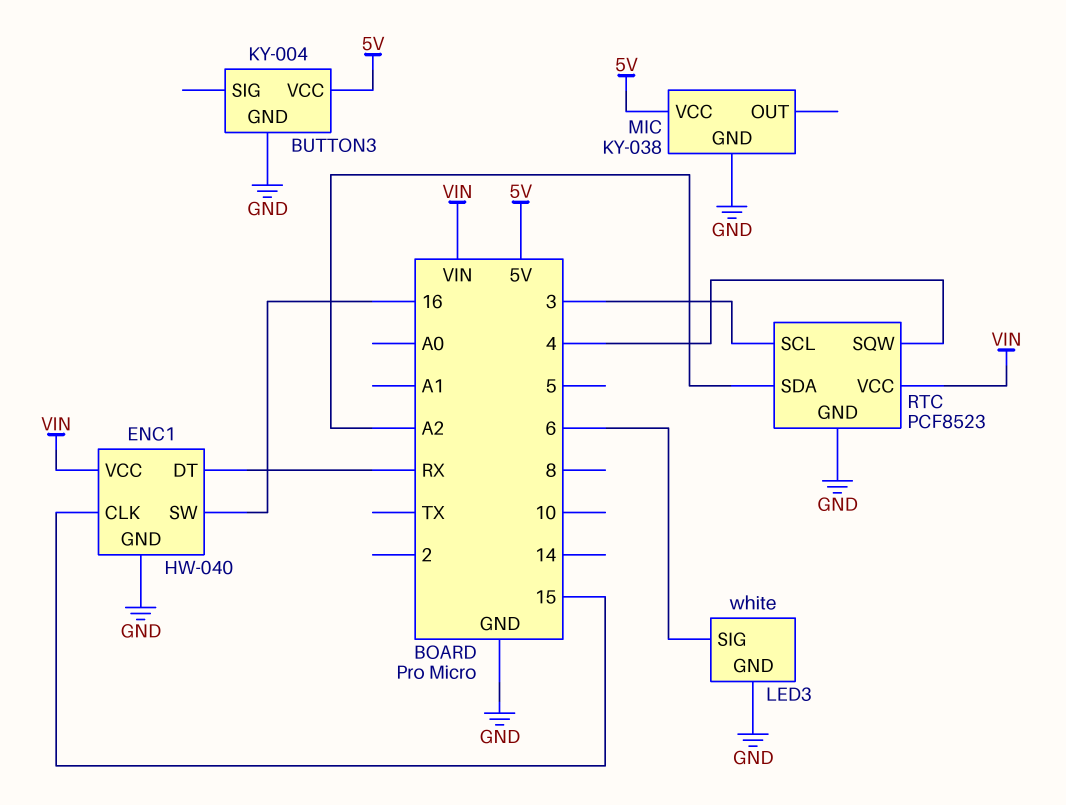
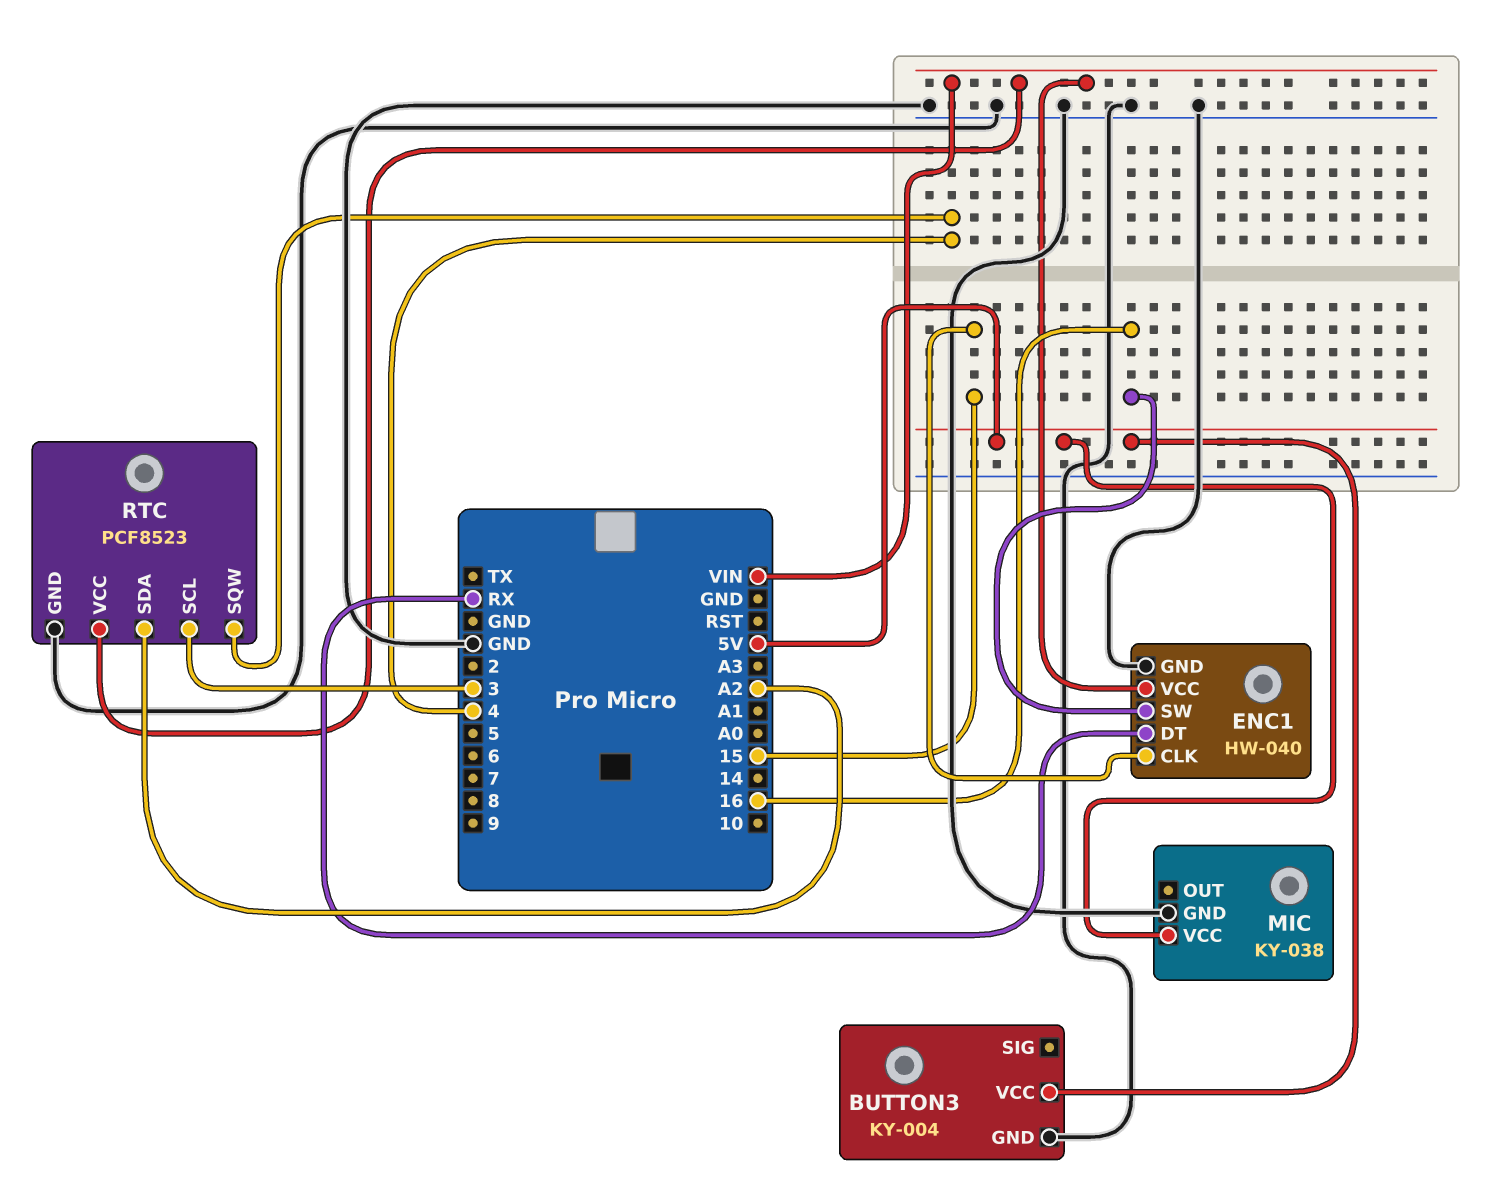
LED3: white -> none
LED3 pin GND: GND -> none
LED3 pin SIG: 6 -> none

